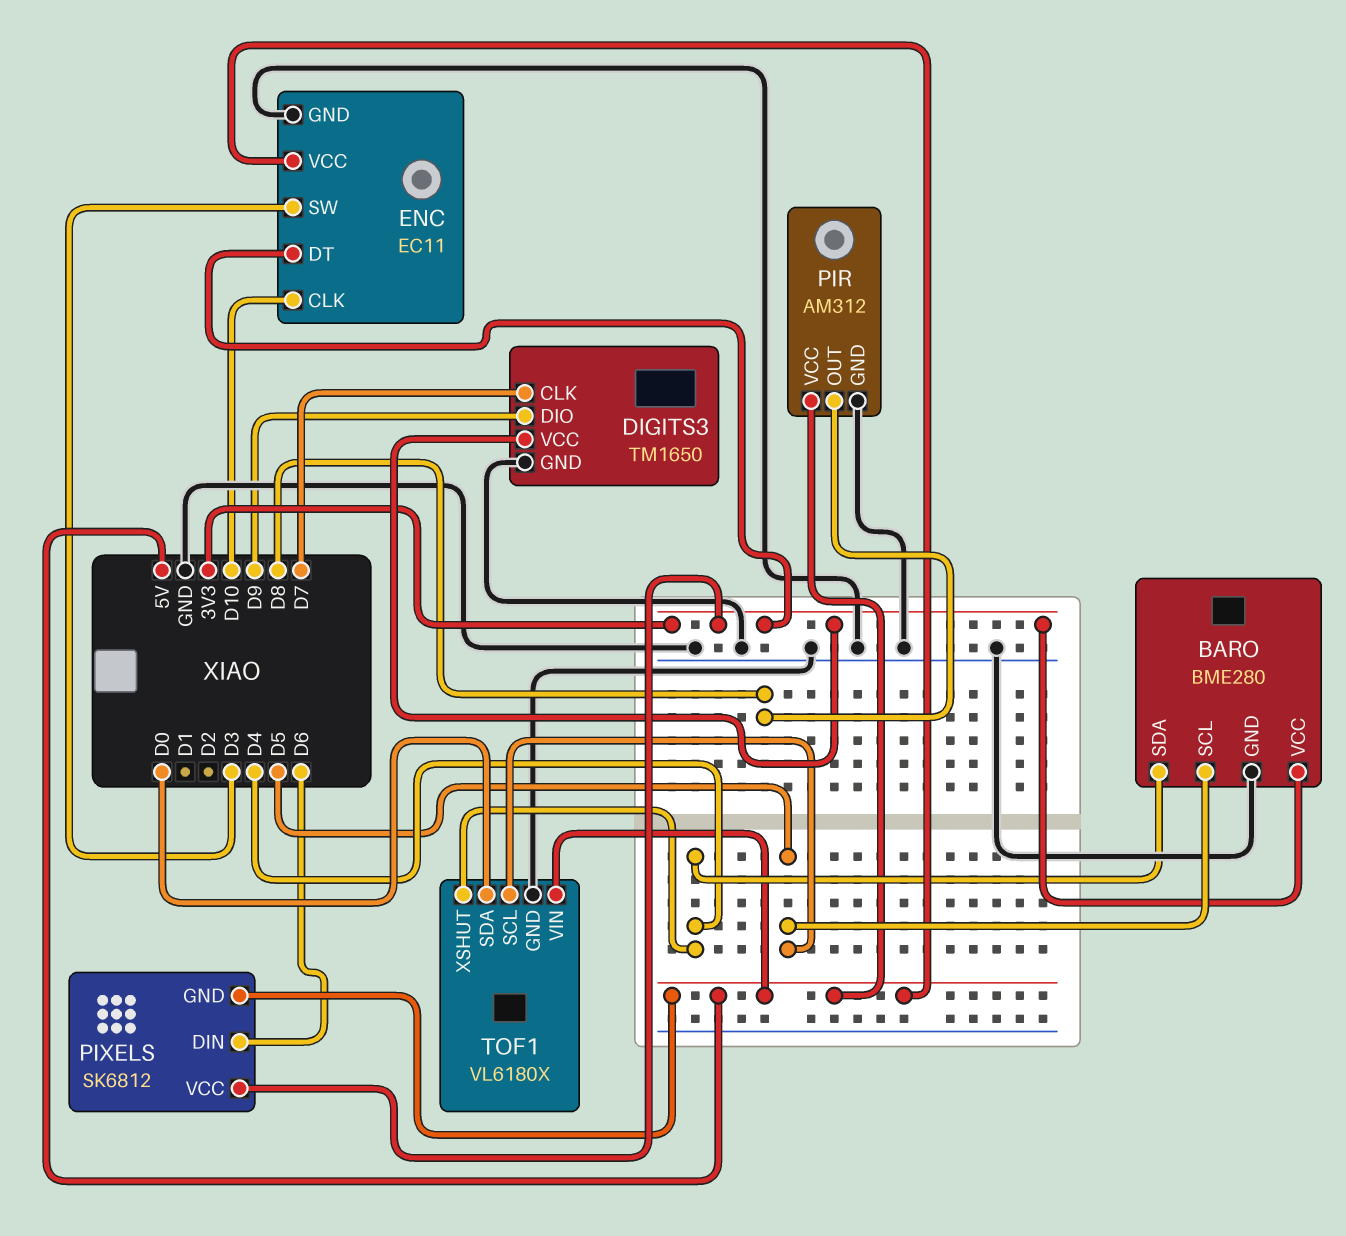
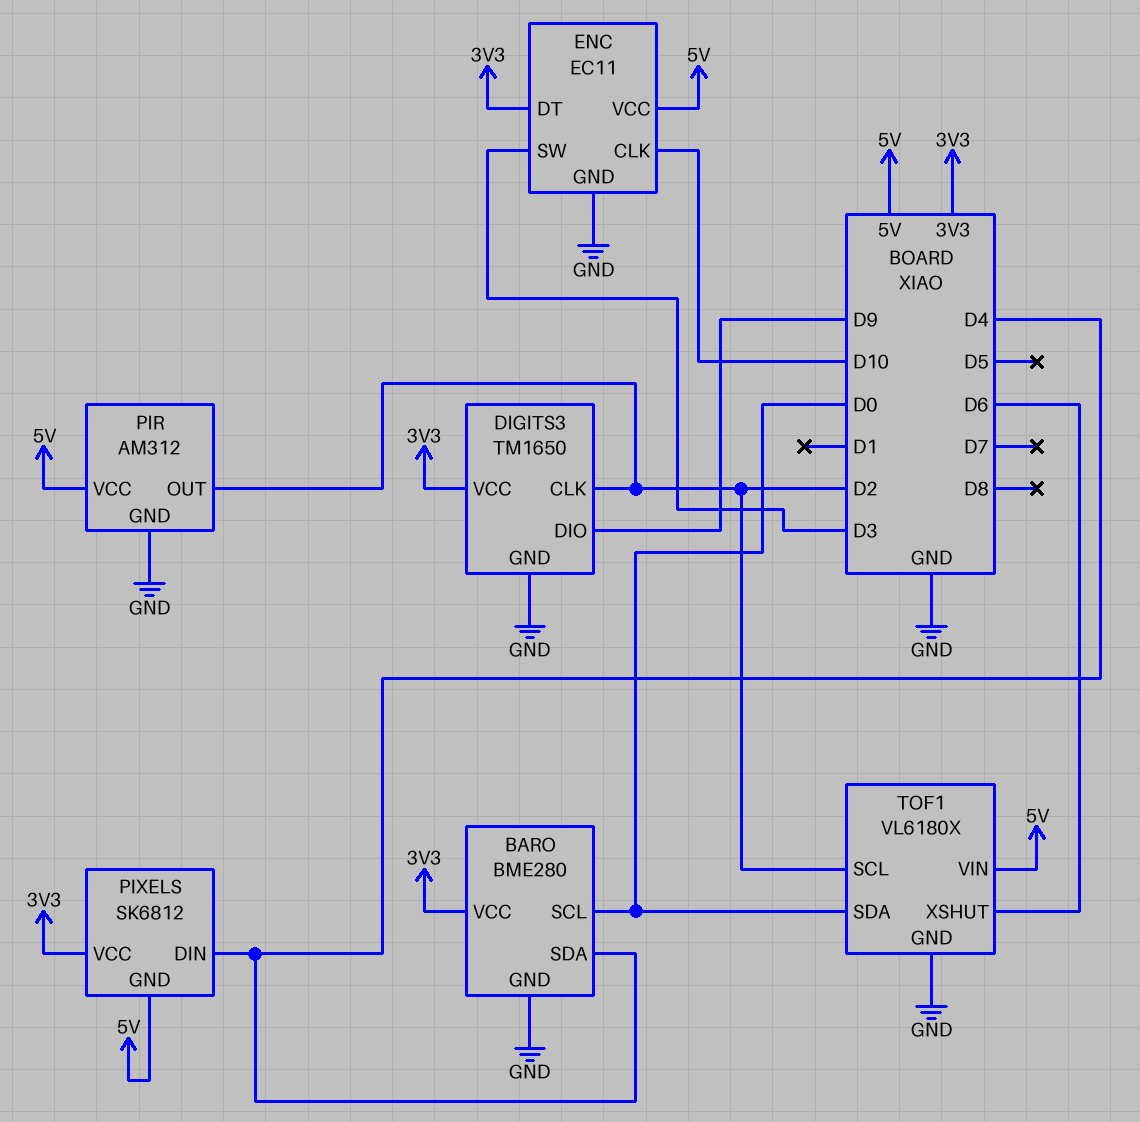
BARO pin SCL: D5 -> D0
DIGITS3 pin CLK: D7 -> D2
PIR pin OUT: D8 -> D2
PIXELS pin DIN: D6 -> D4
TOF1 pin SCL: D5 -> D2
TOF1 pin XSHUT: D4 -> D6

